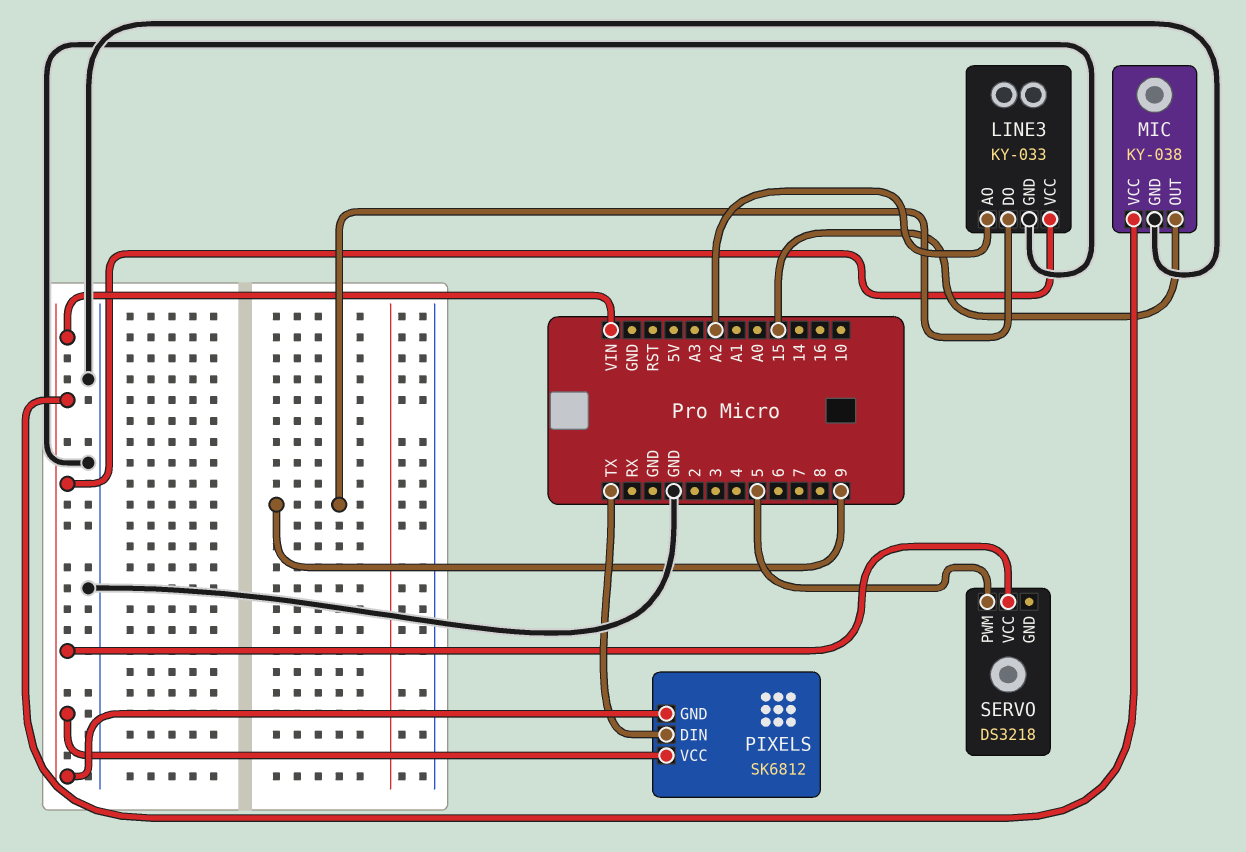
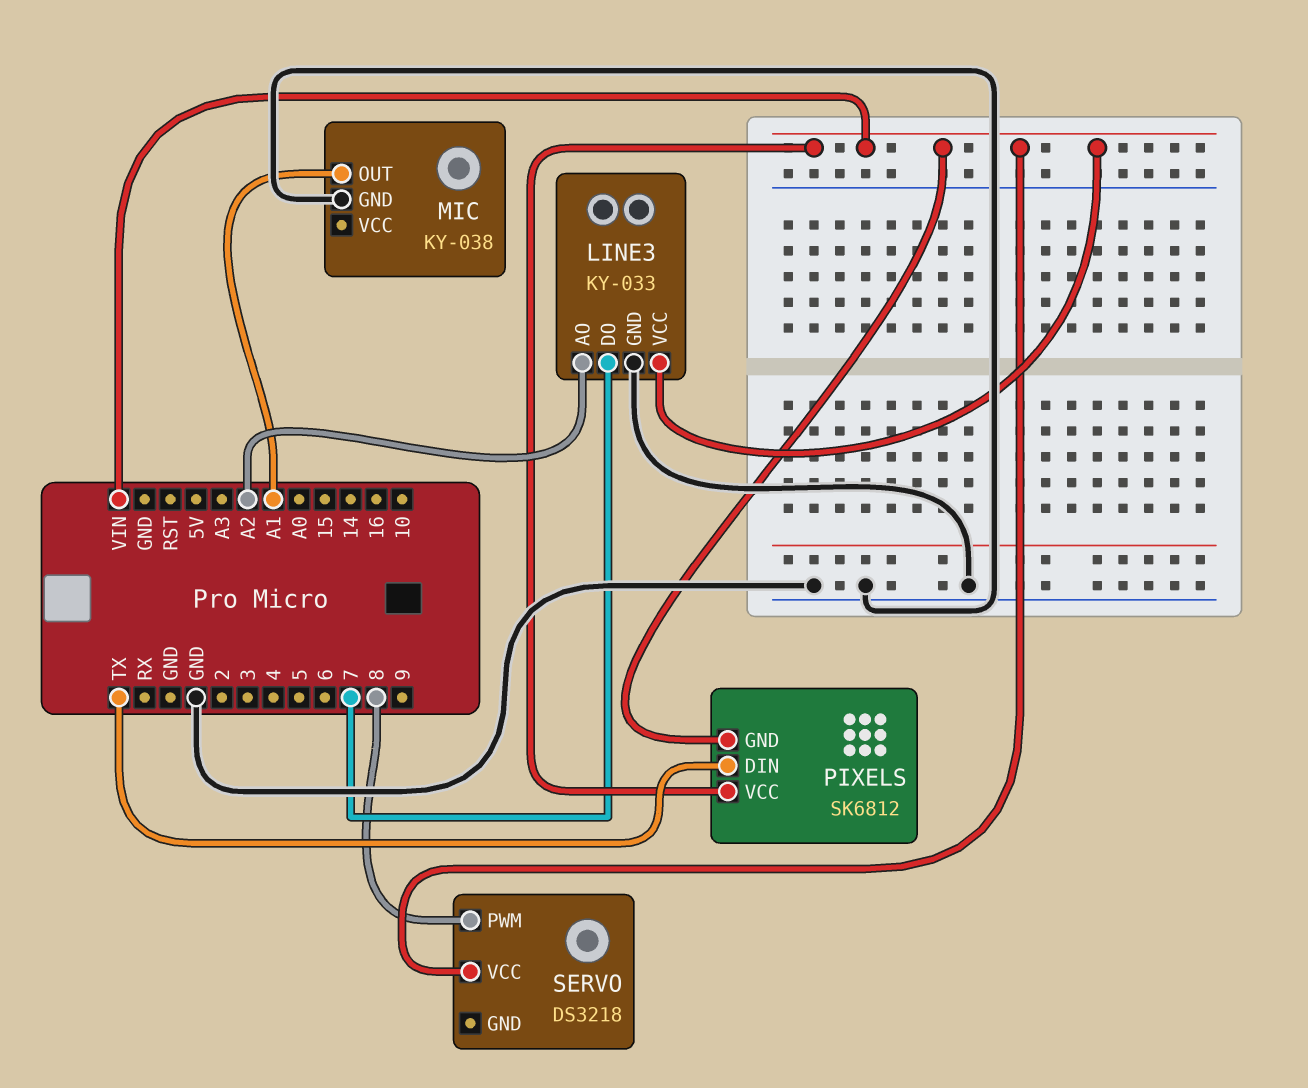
LINE3 pin DO: 9 -> 7
MIC pin OUT: 15 -> A1
MIC pin VCC: VIN -> none
SERVO pin PWM: 5 -> 8

